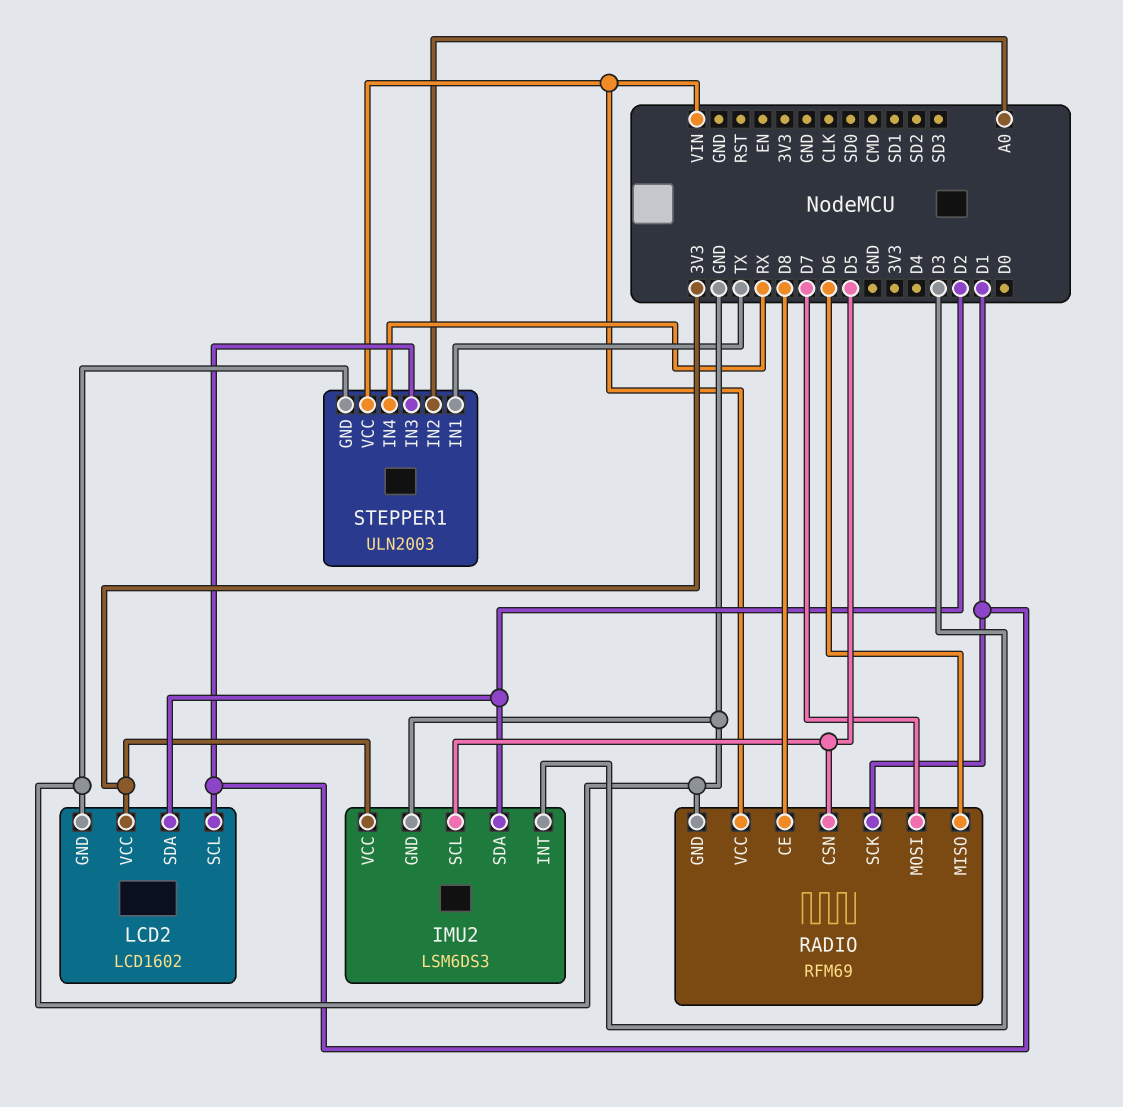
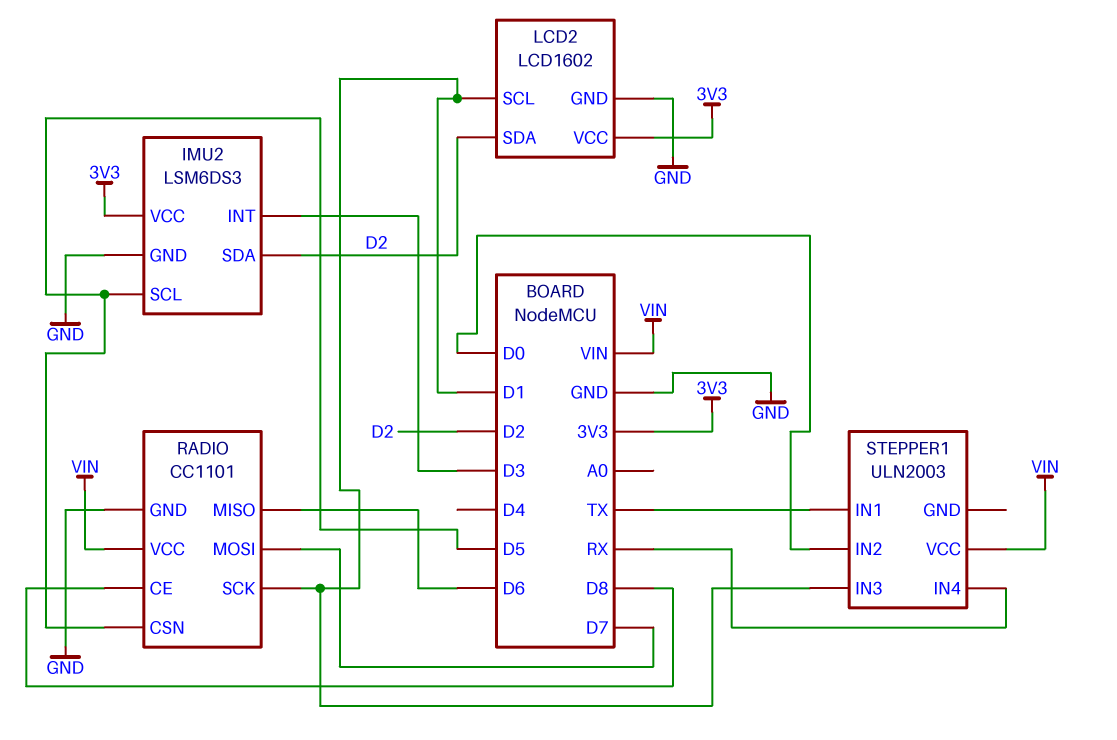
RADIO: RFM69 -> CC1101
STEPPER1 pin GND: GND -> none
STEPPER1 pin IN2: A0 -> D0

